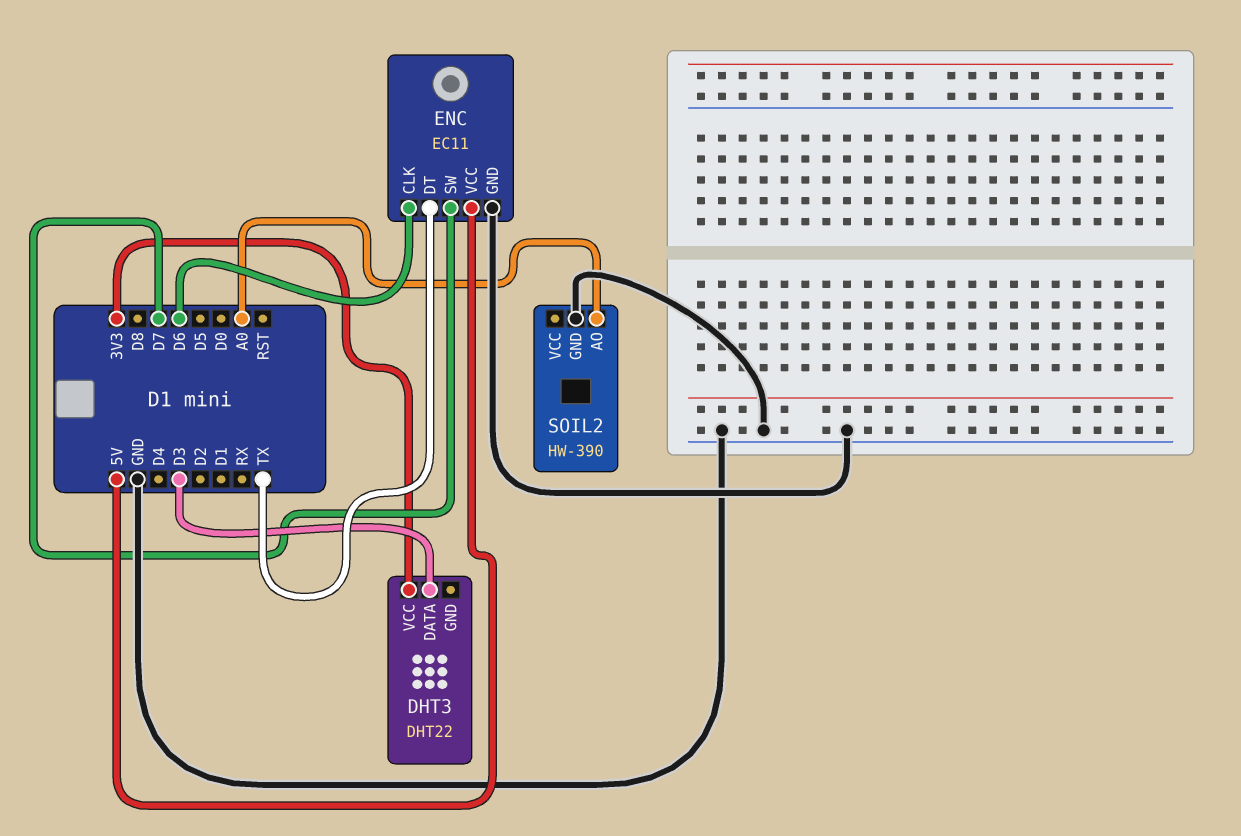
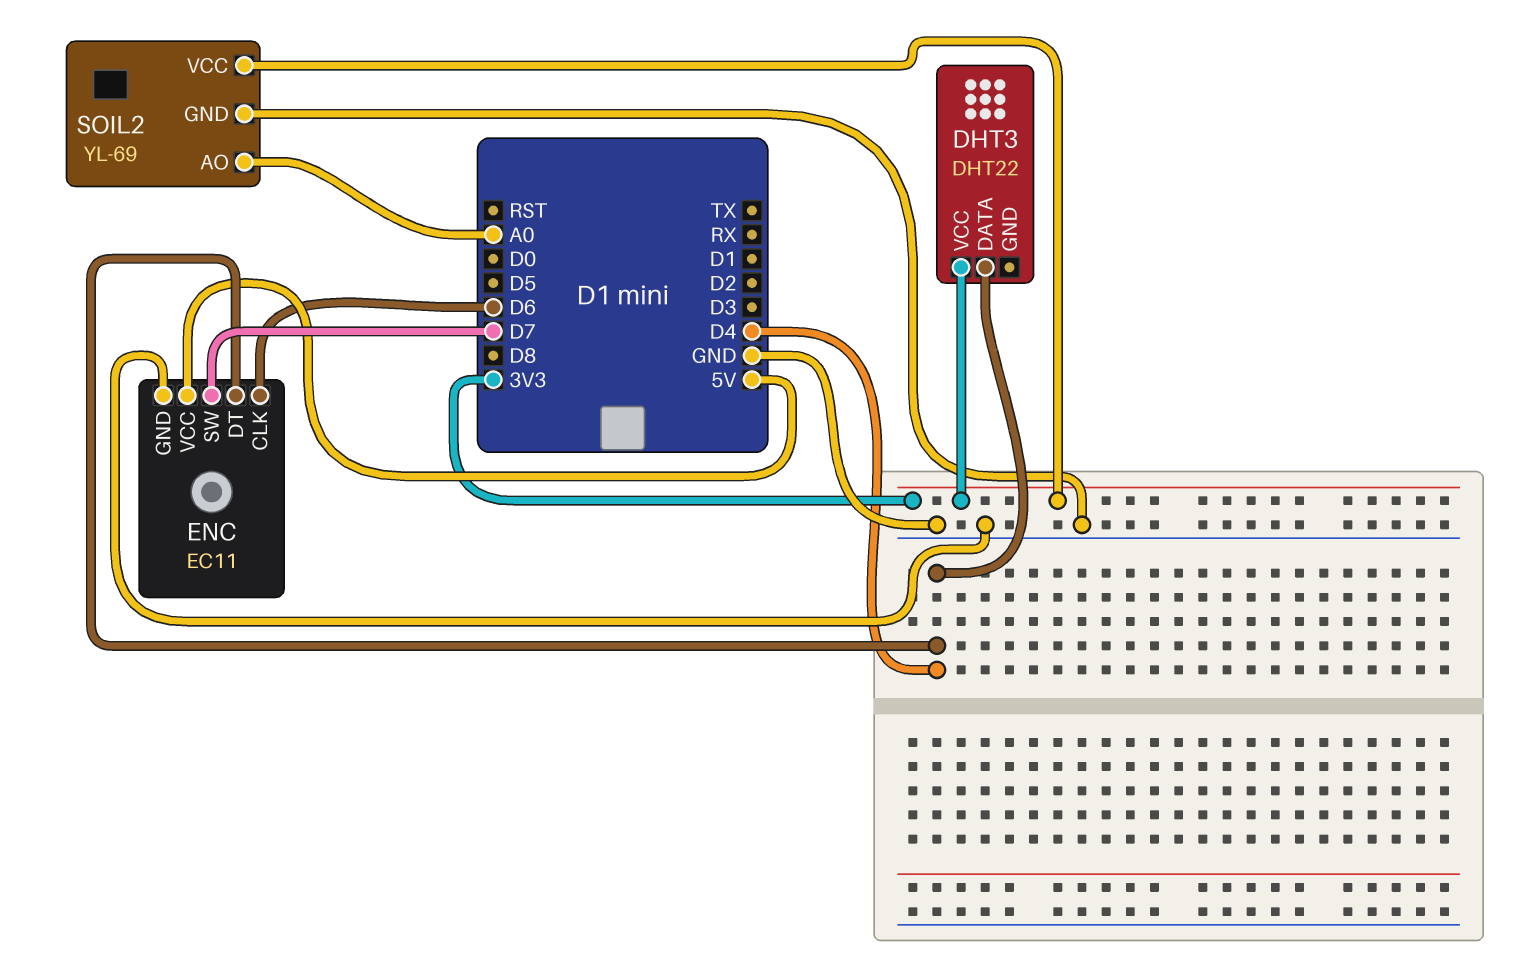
DHT3 pin DATA: D3 -> D4
ENC pin DT: TX -> D4
SOIL2: HW-390 -> YL-69
SOIL2 pin VCC: none -> 3V3

